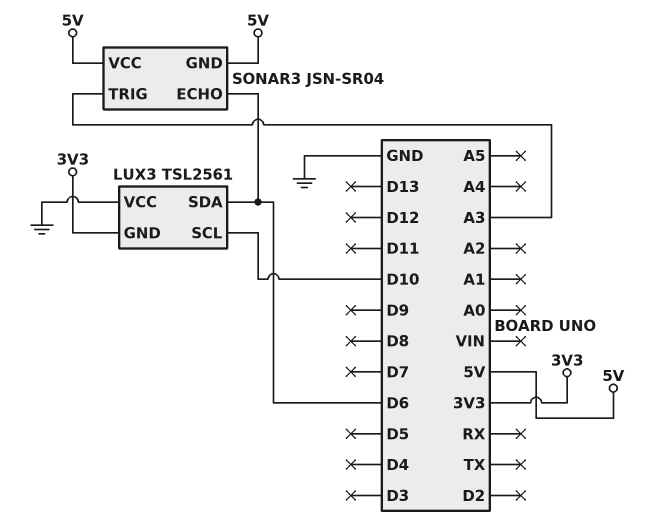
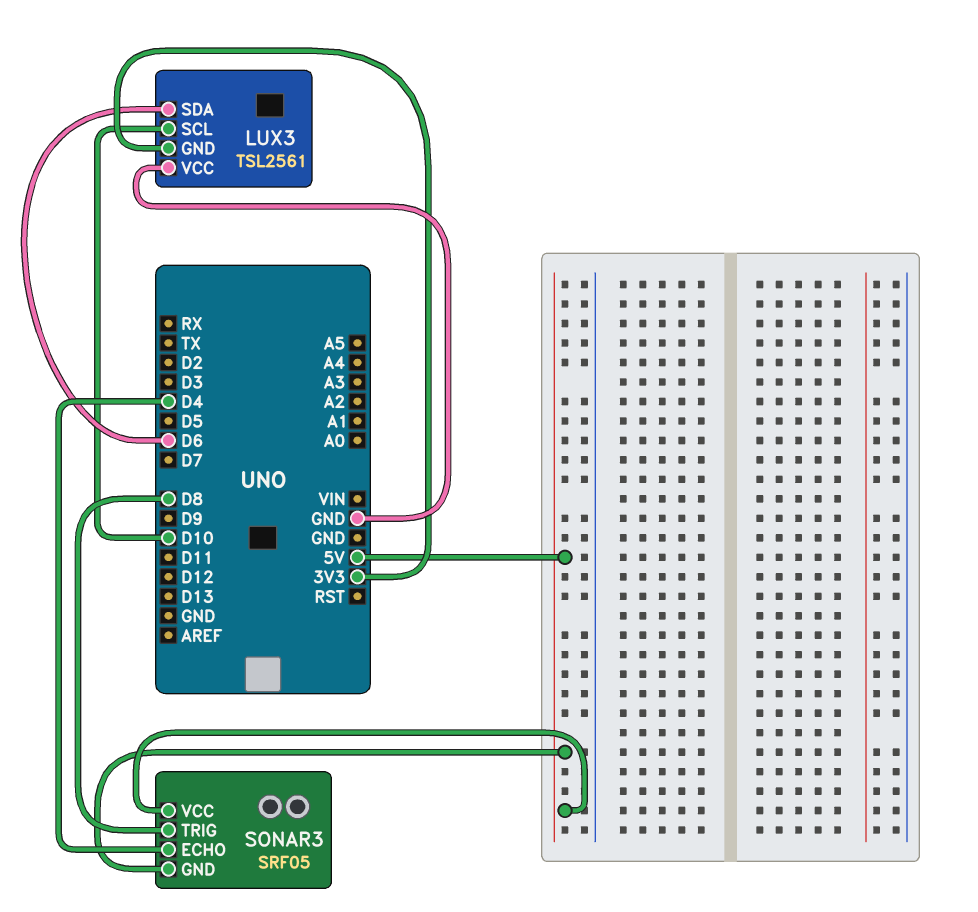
SONAR3: JSN-SR04 -> SRF05
SONAR3 pin ECHO: D6 -> D4
SONAR3 pin TRIG: A3 -> D8

